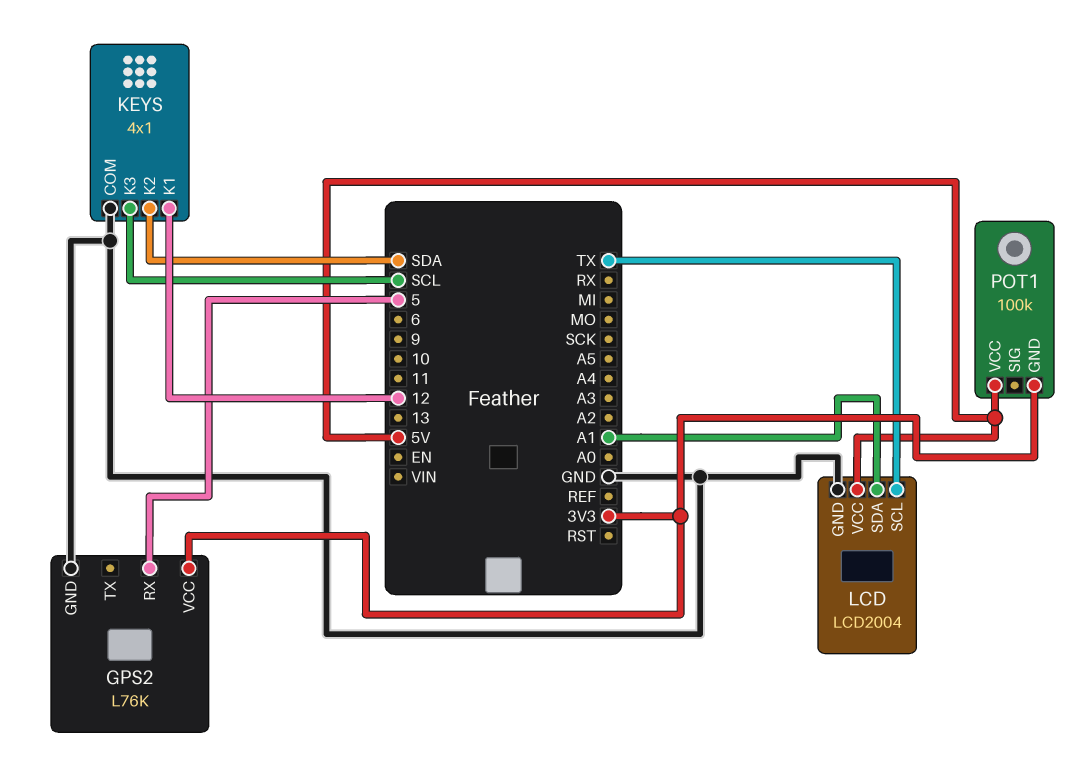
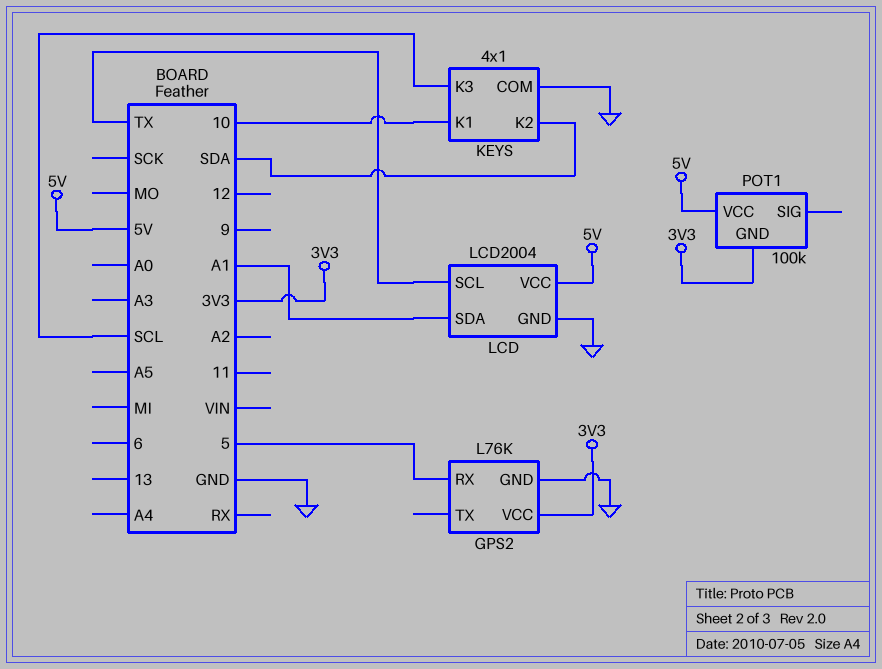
KEYS pin K1: 12 -> 10

